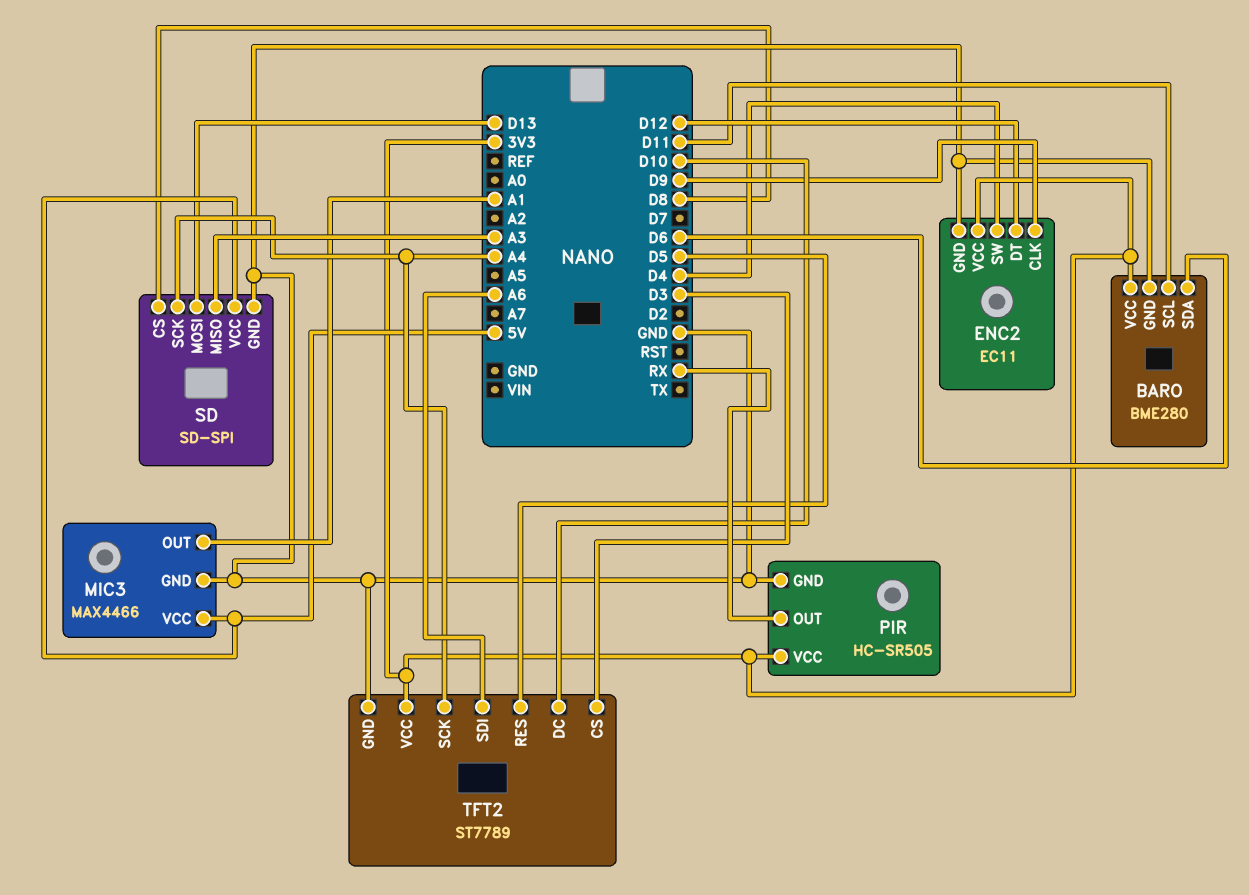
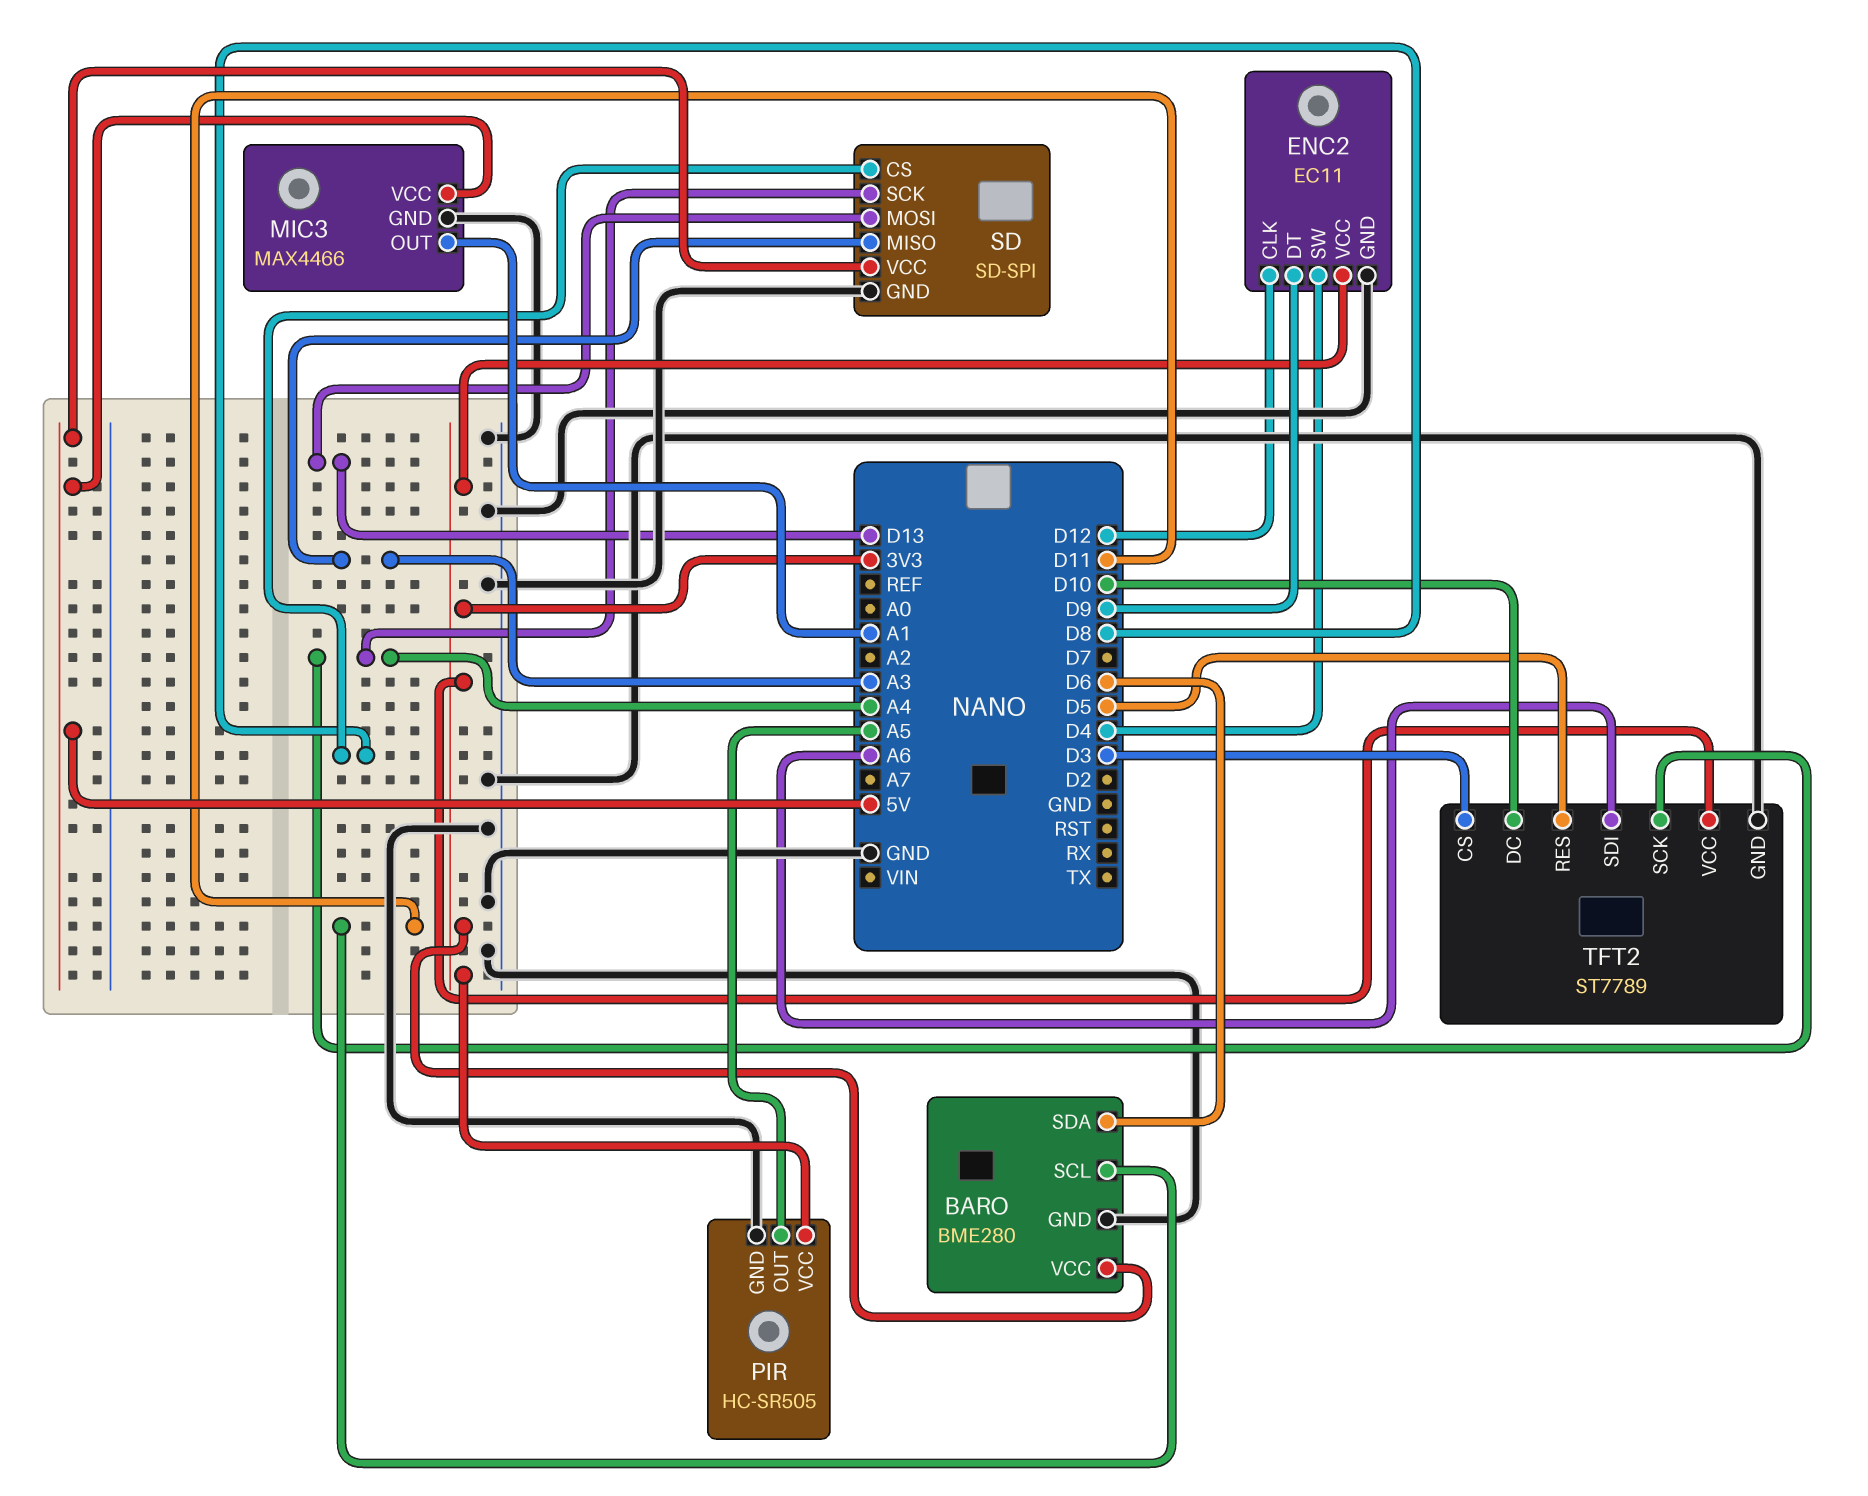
ENC2 pin CLK: D9 -> D12
ENC2 pin DT: D12 -> D9
PIR pin OUT: RX -> A5

